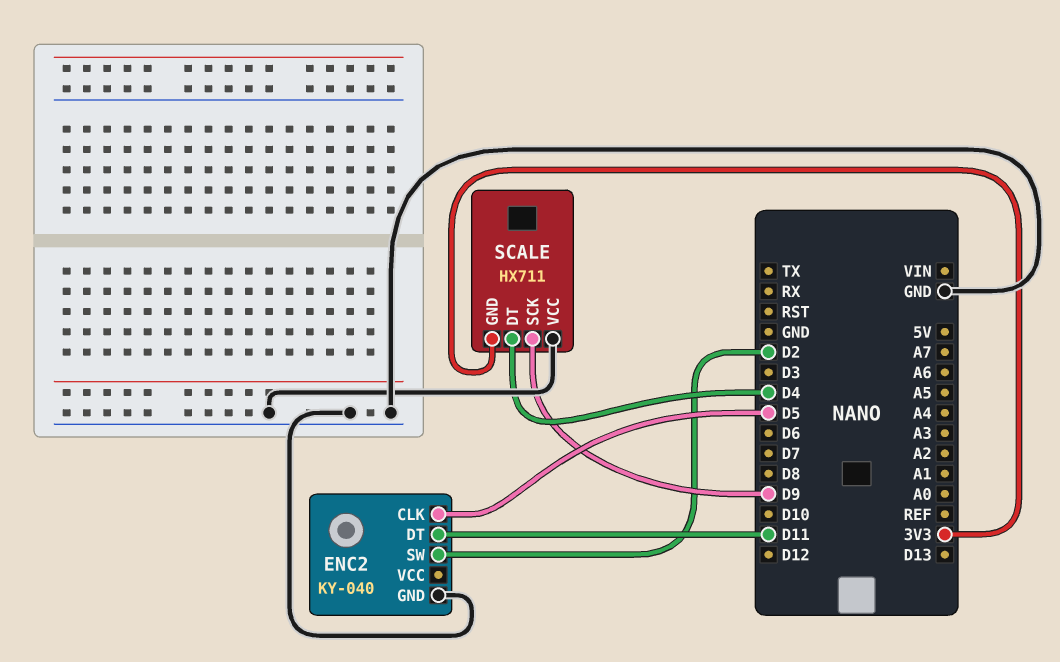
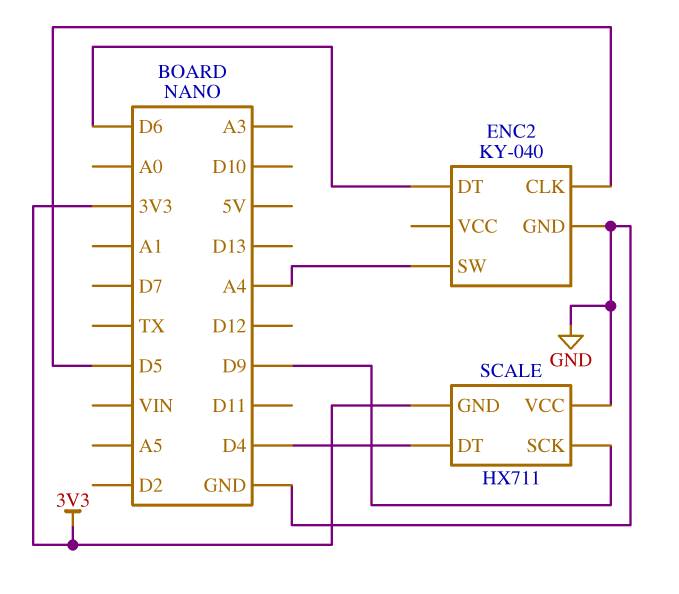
ENC2 pin DT: D11 -> D6
ENC2 pin SW: D2 -> A4

